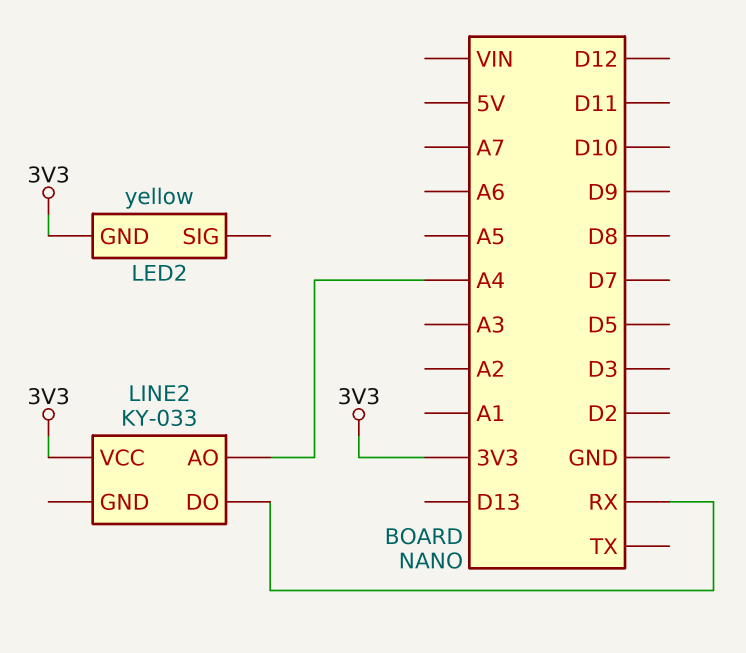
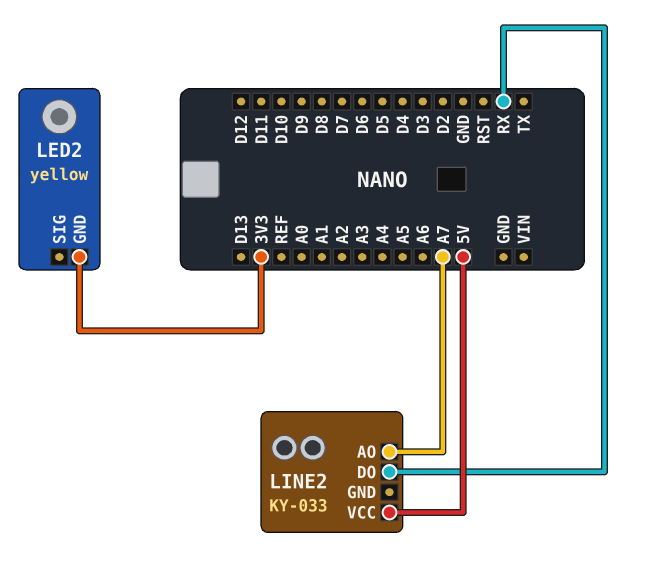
LINE2 pin AO: A4 -> A7
LINE2 pin VCC: 3V3 -> 5V

